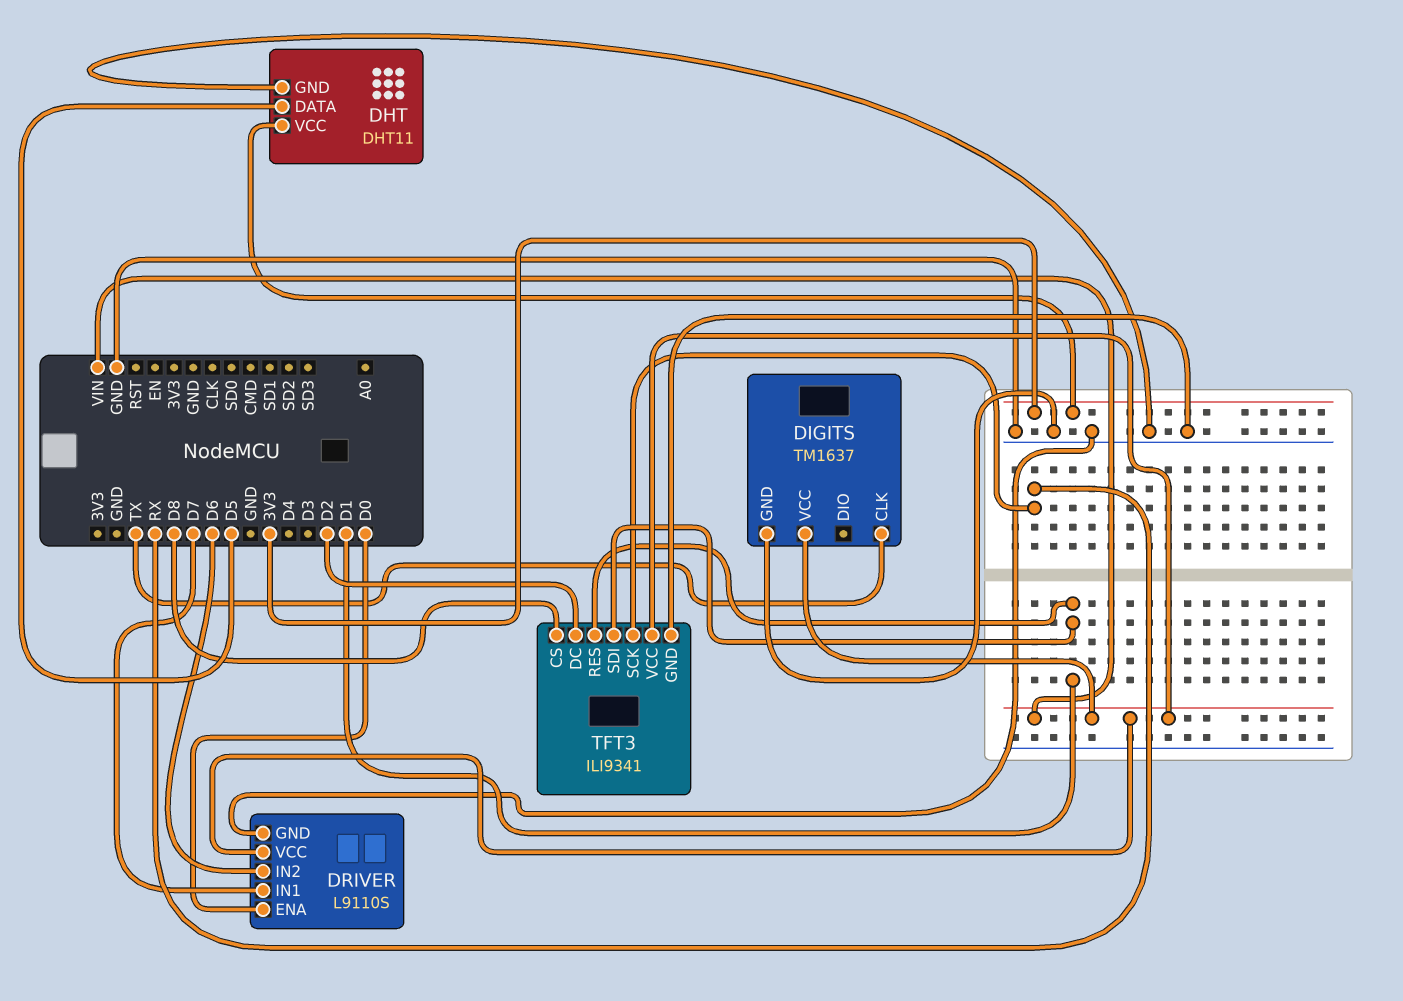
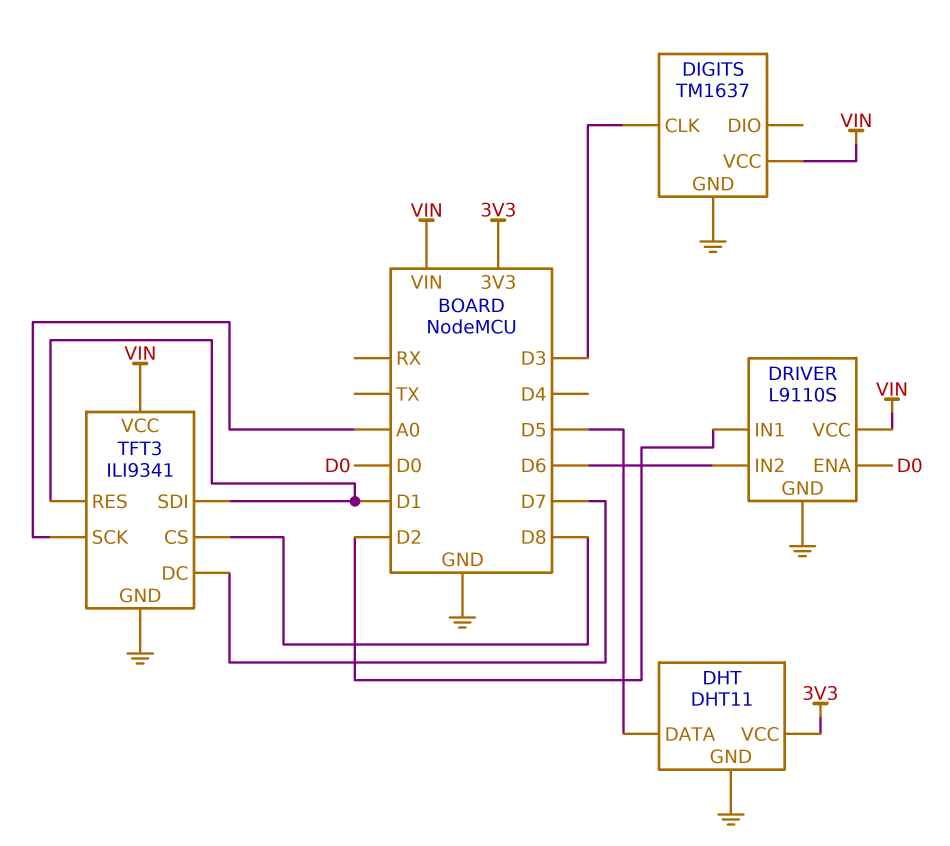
DIGITS pin CLK: TX -> D3
DRIVER pin IN1: D7 -> D2
TFT3 pin DC: D2 -> D7
TFT3 pin SCK: RX -> A0

